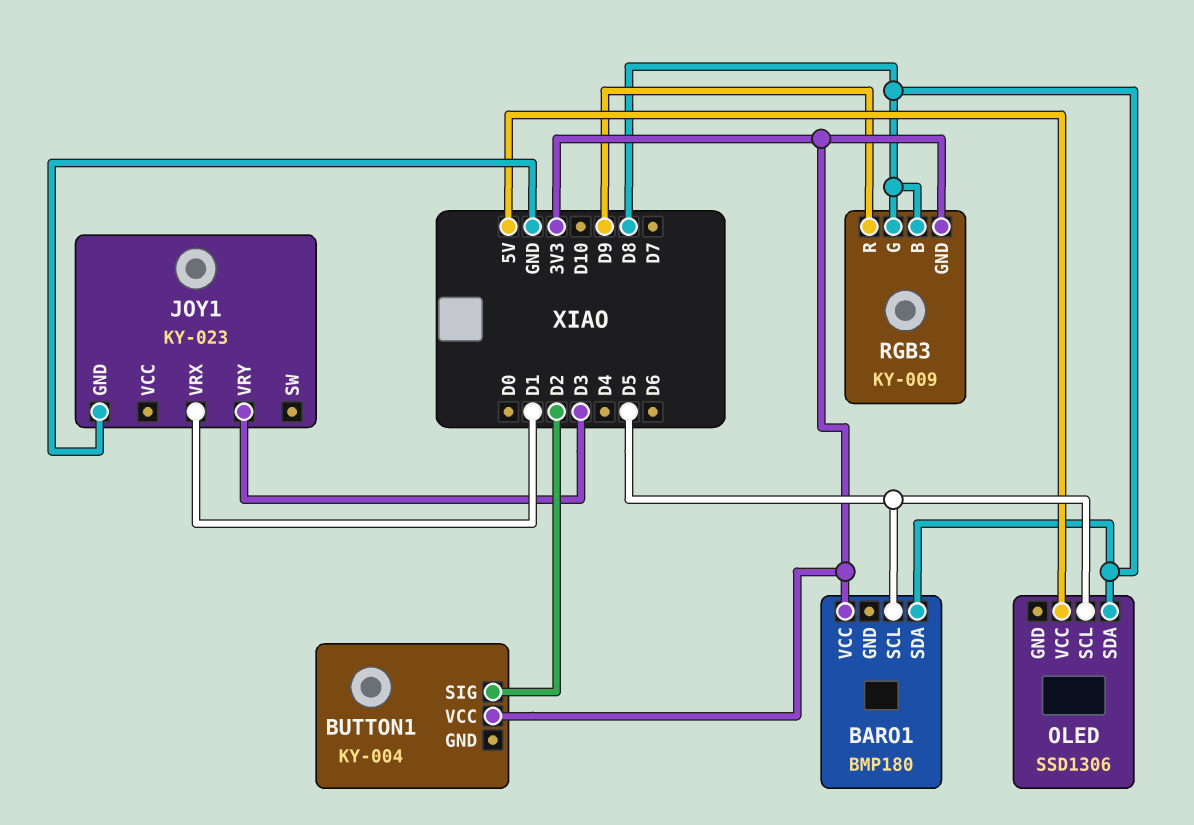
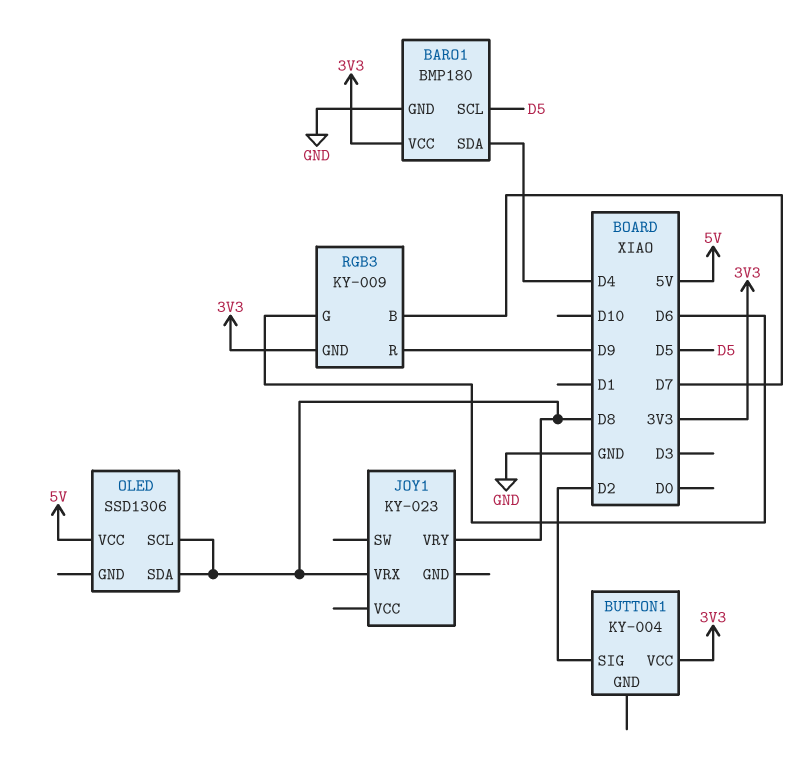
BARO1 pin GND: none -> GND
BARO1 pin SDA: D8 -> D4
JOY1 pin GND: GND -> none
JOY1 pin VRX: D1 -> D8
JOY1 pin VRY: D3 -> D8
OLED pin SCL: D5 -> D8
RGB3 pin B: D8 -> D7
RGB3 pin G: D8 -> D6

